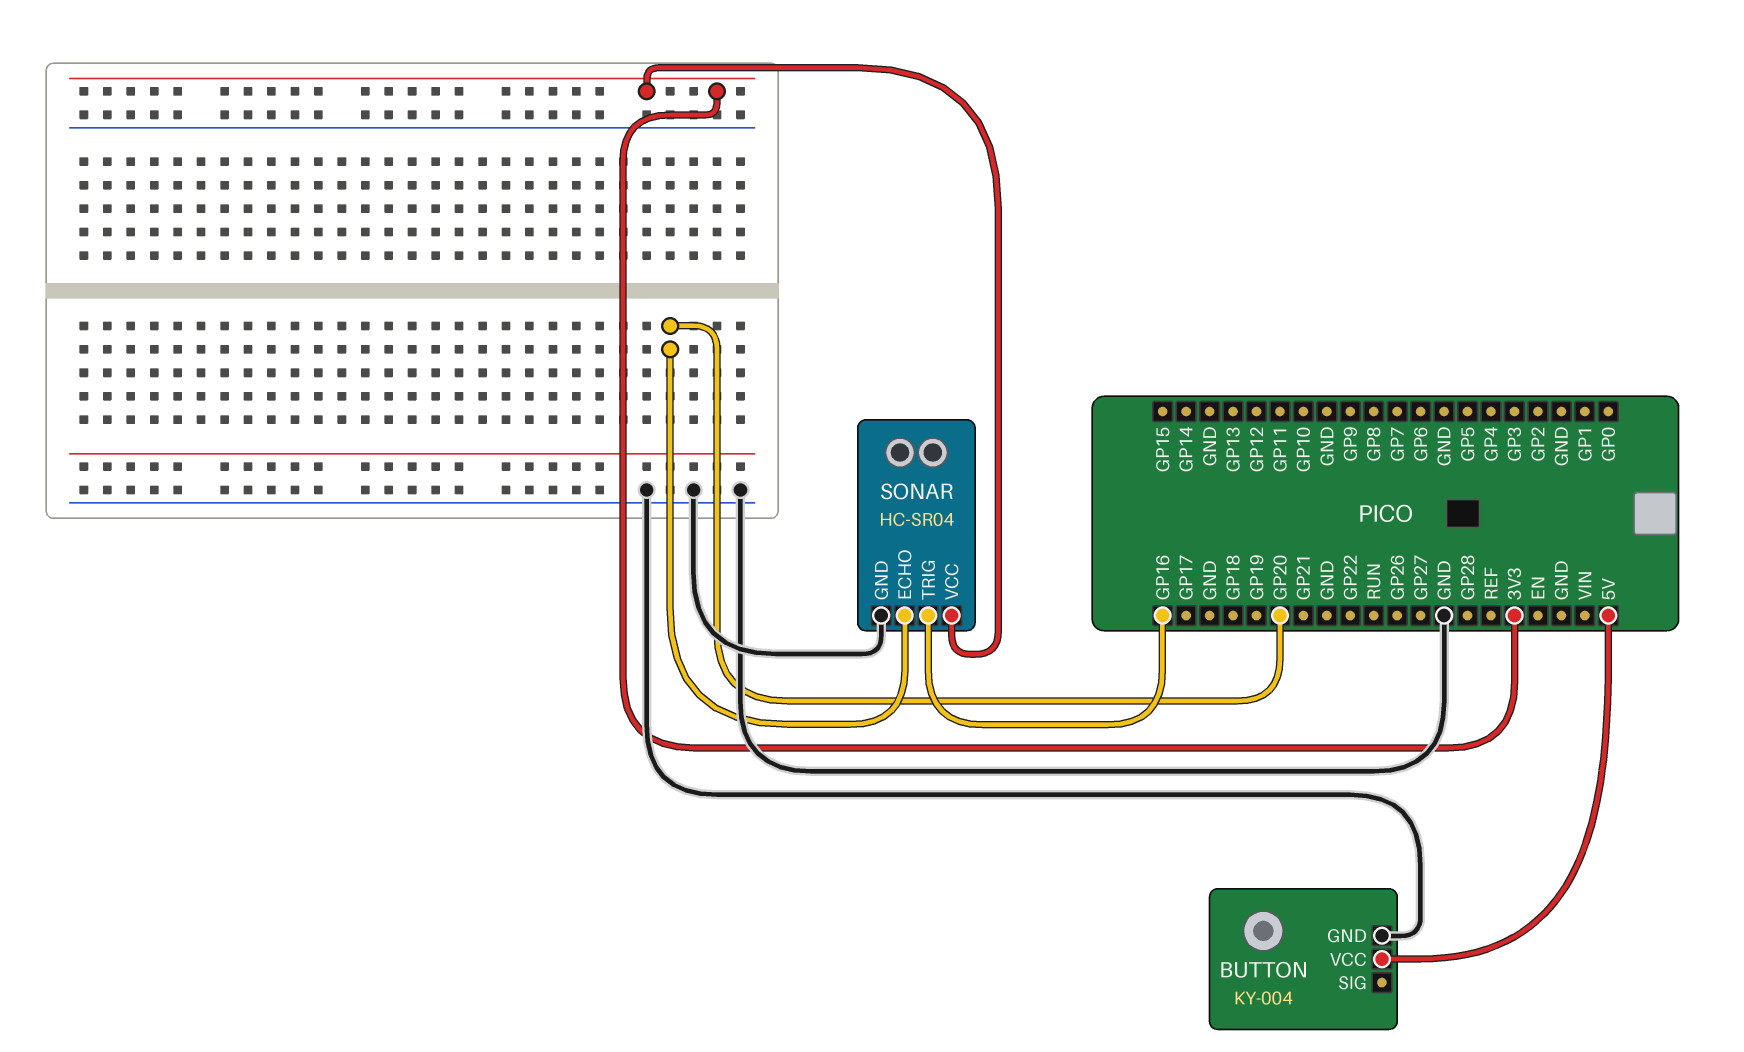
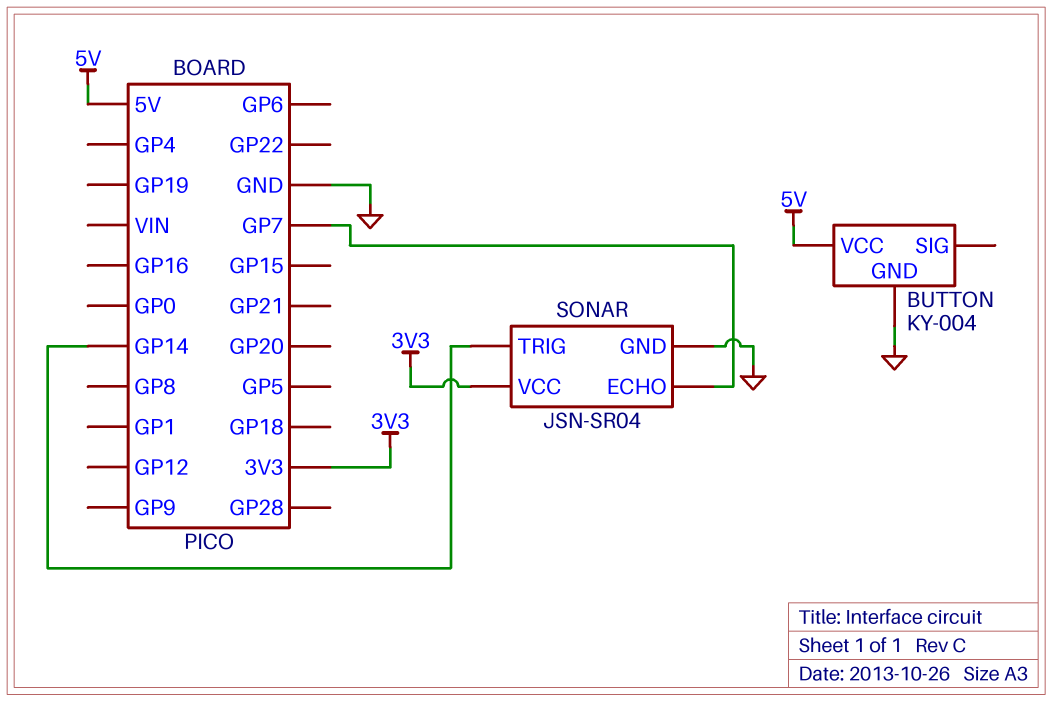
SONAR: HC-SR04 -> JSN-SR04
SONAR pin ECHO: GP20 -> GP7
SONAR pin TRIG: GP16 -> GP14

